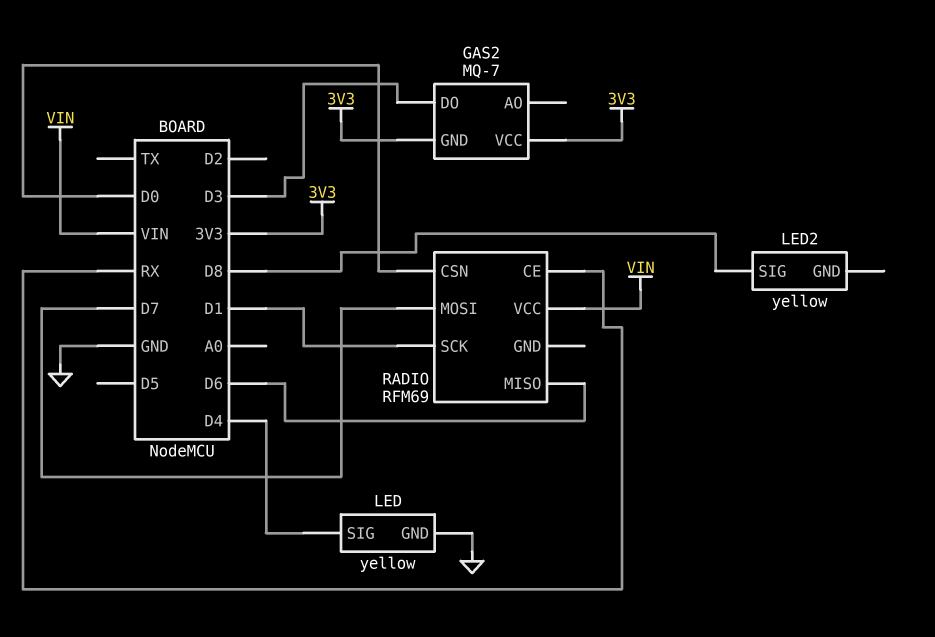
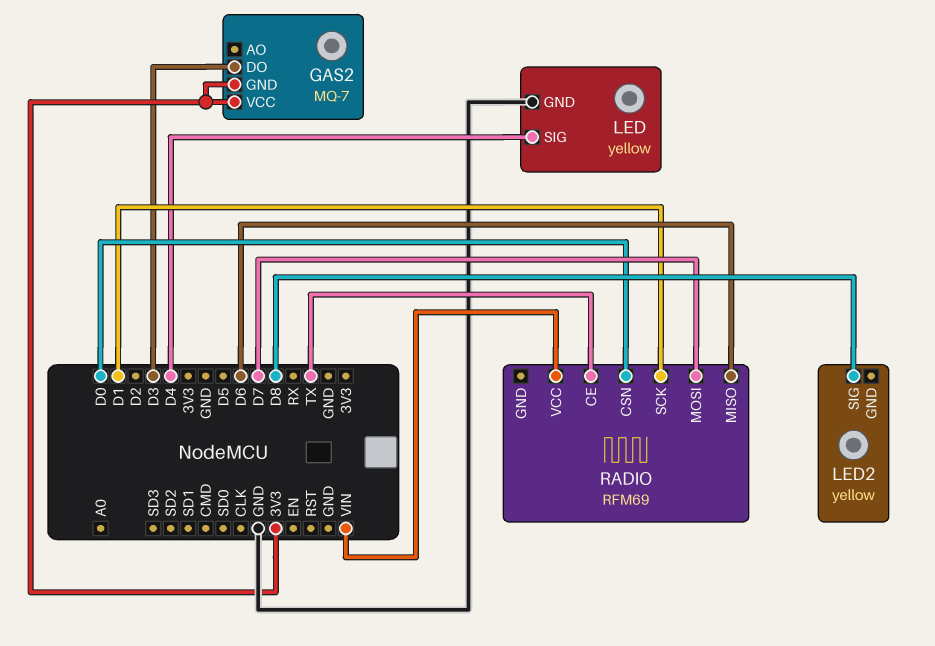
RADIO pin CE: RX -> TX

